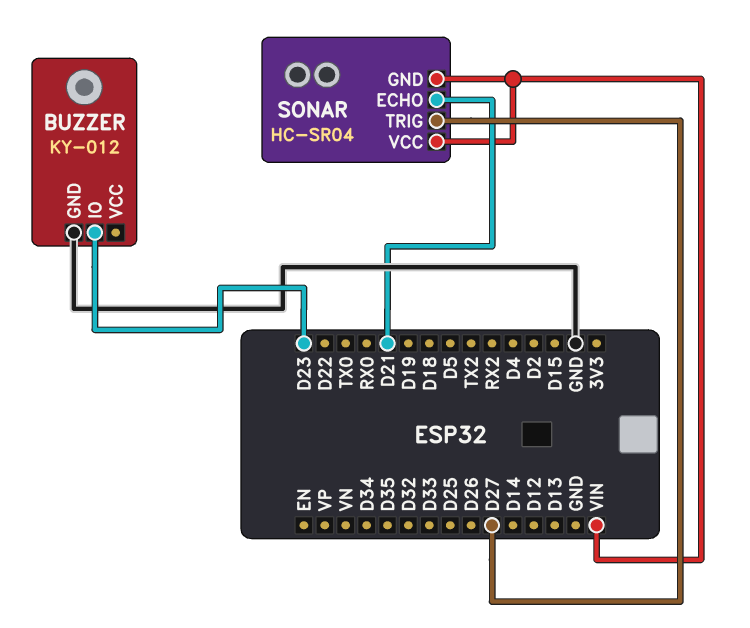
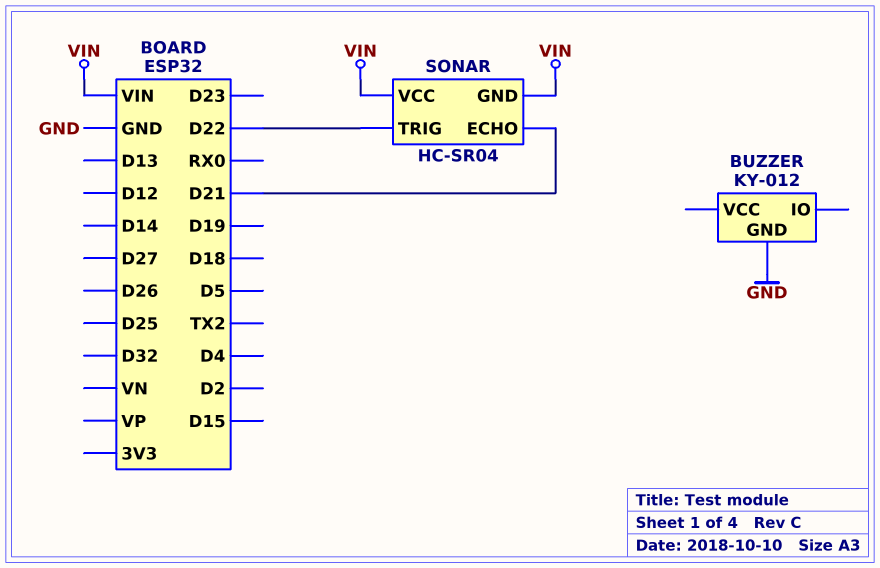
BUZZER pin IO: D23 -> none
SONAR pin TRIG: D27 -> D22

